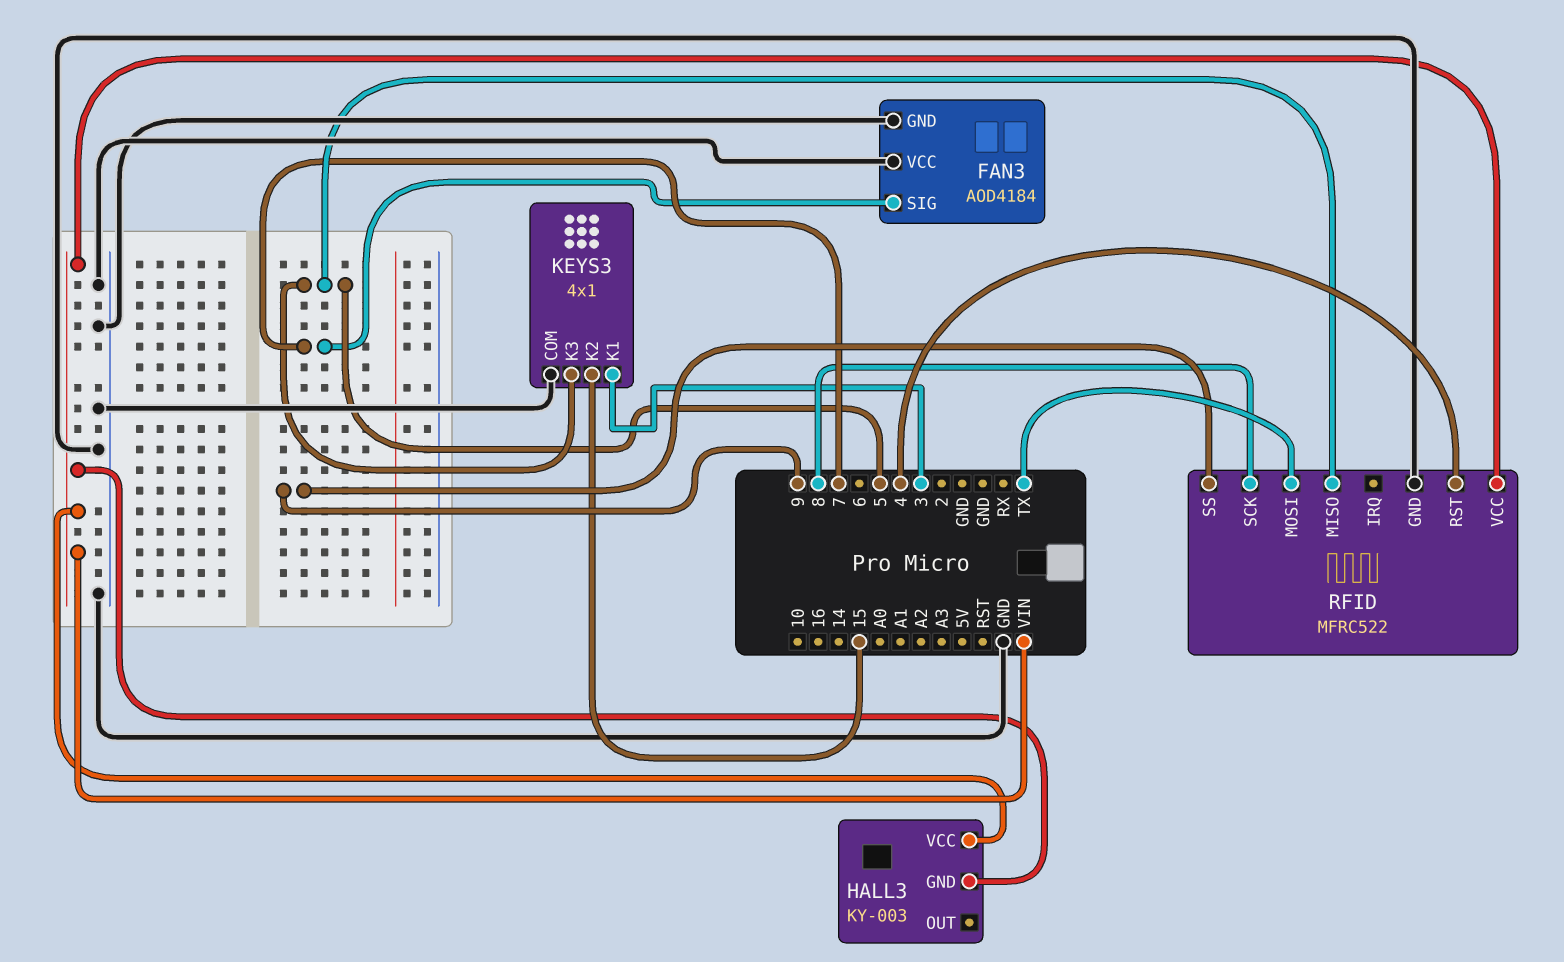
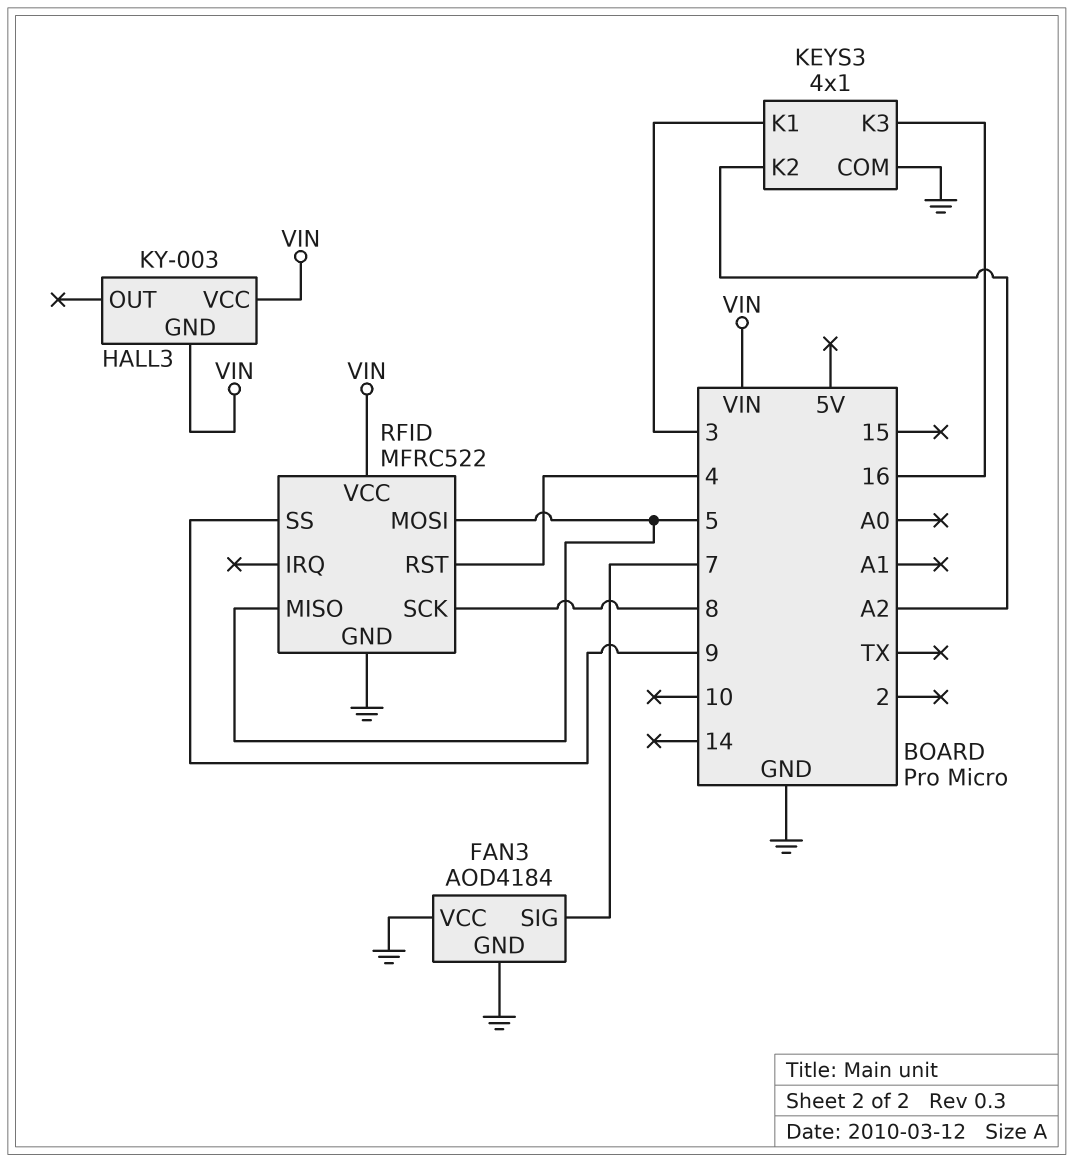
KEYS3 pin K2: 15 -> A2
KEYS3 pin K3: 5 -> 16
RFID pin MOSI: TX -> 5

